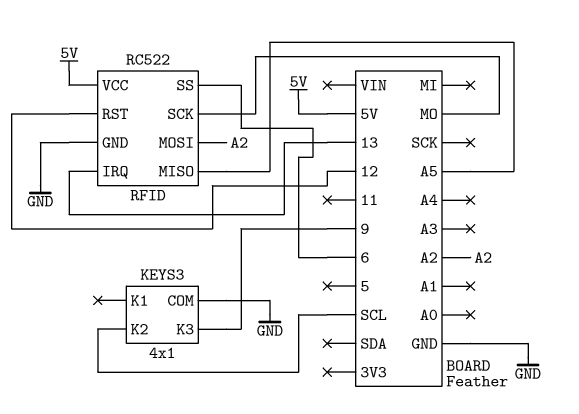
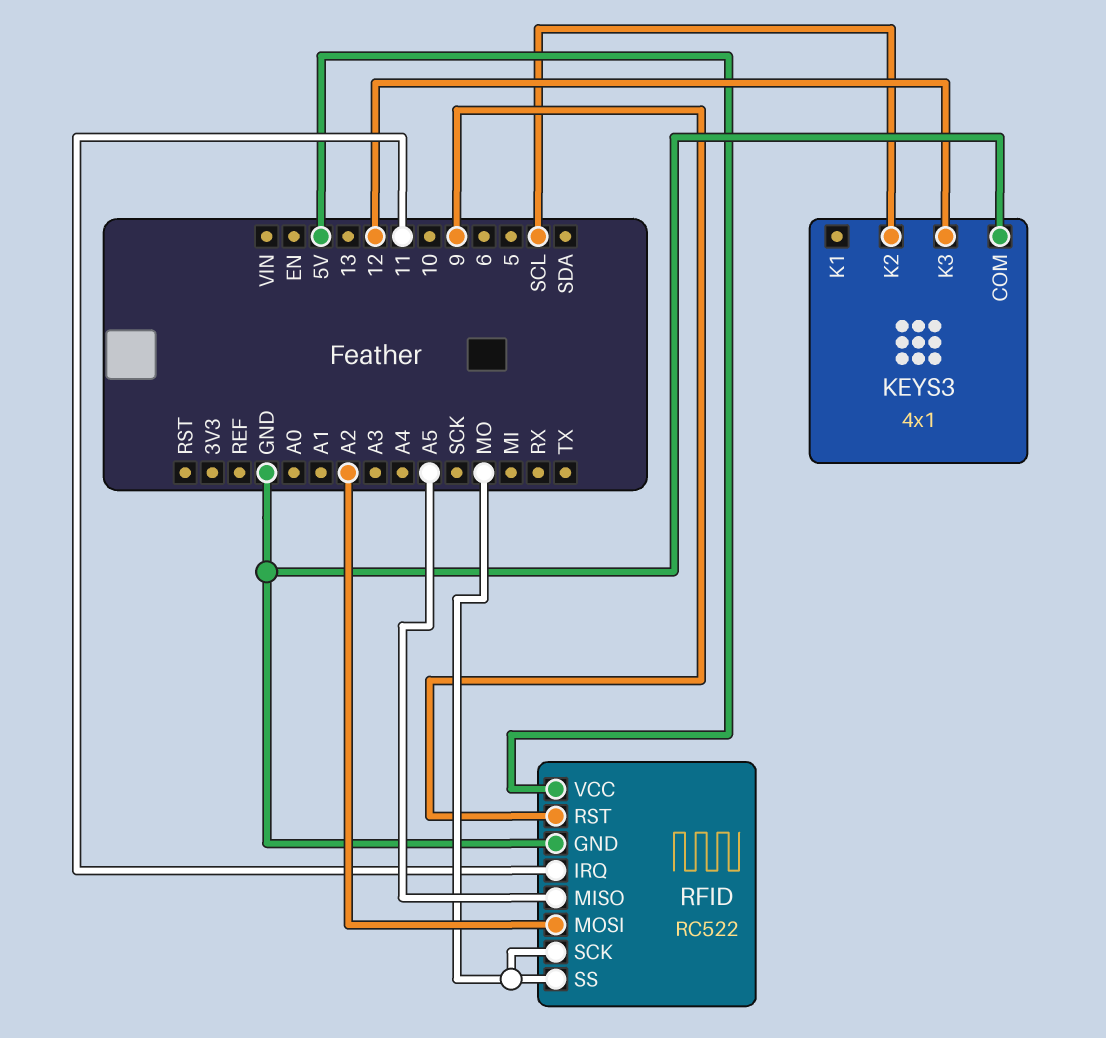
KEYS3 pin K3: 9 -> 12
RFID pin IRQ: 13 -> 11
RFID pin RST: 12 -> 9
RFID pin SS: 6 -> MO

